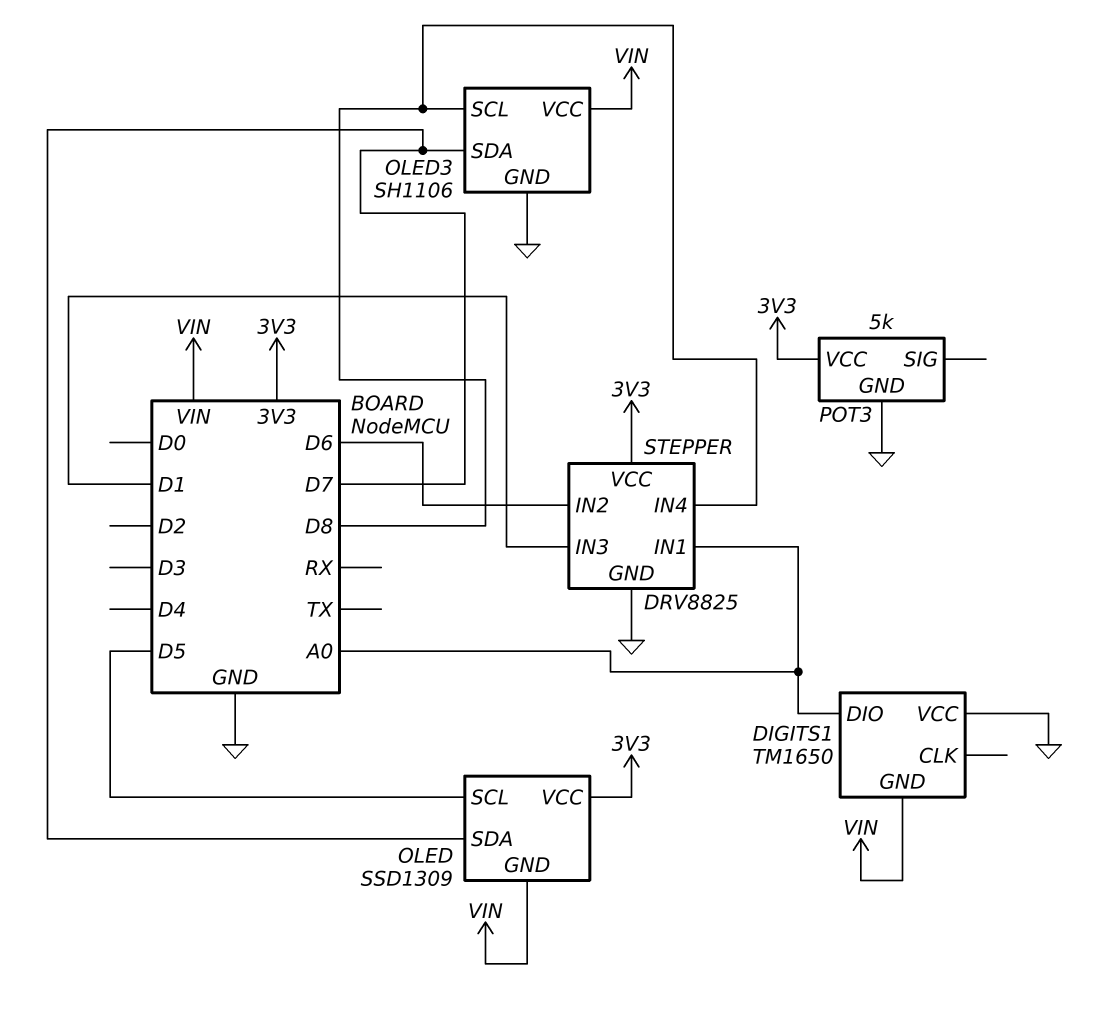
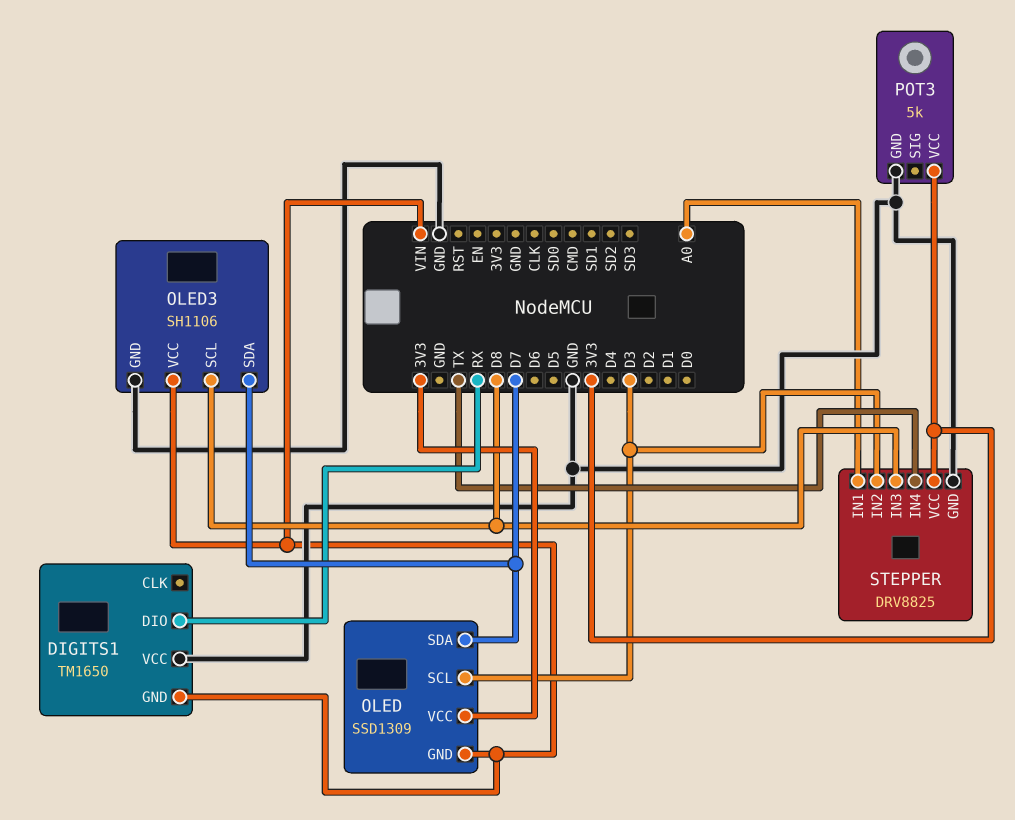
DIGITS1 pin DIO: A0 -> RX
OLED pin SCL: D5 -> D3
STEPPER pin IN2: D6 -> D3
STEPPER pin IN3: D1 -> D8
STEPPER pin IN4: D8 -> TX

